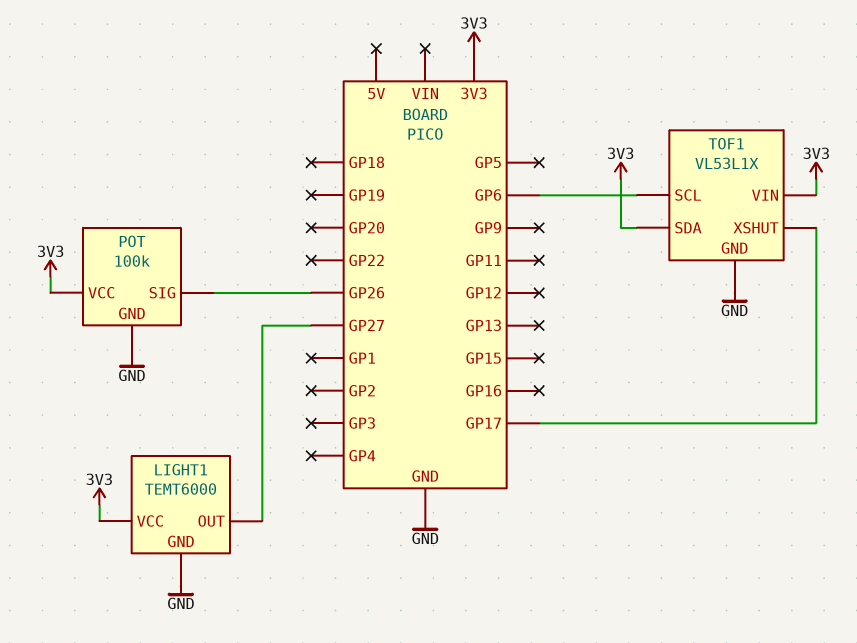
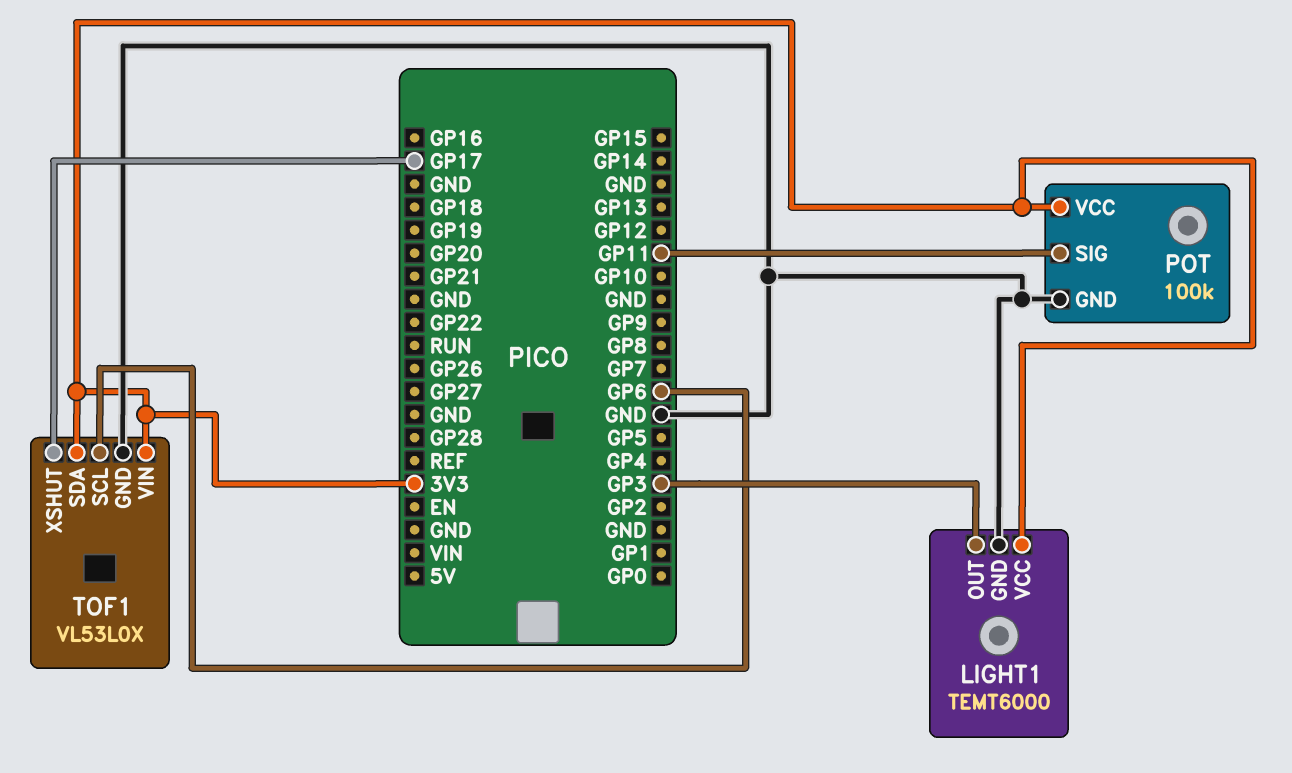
LIGHT1 pin OUT: GP27 -> GP3
POT pin SIG: GP26 -> GP11
TOF1: VL53L1X -> VL53L0X

